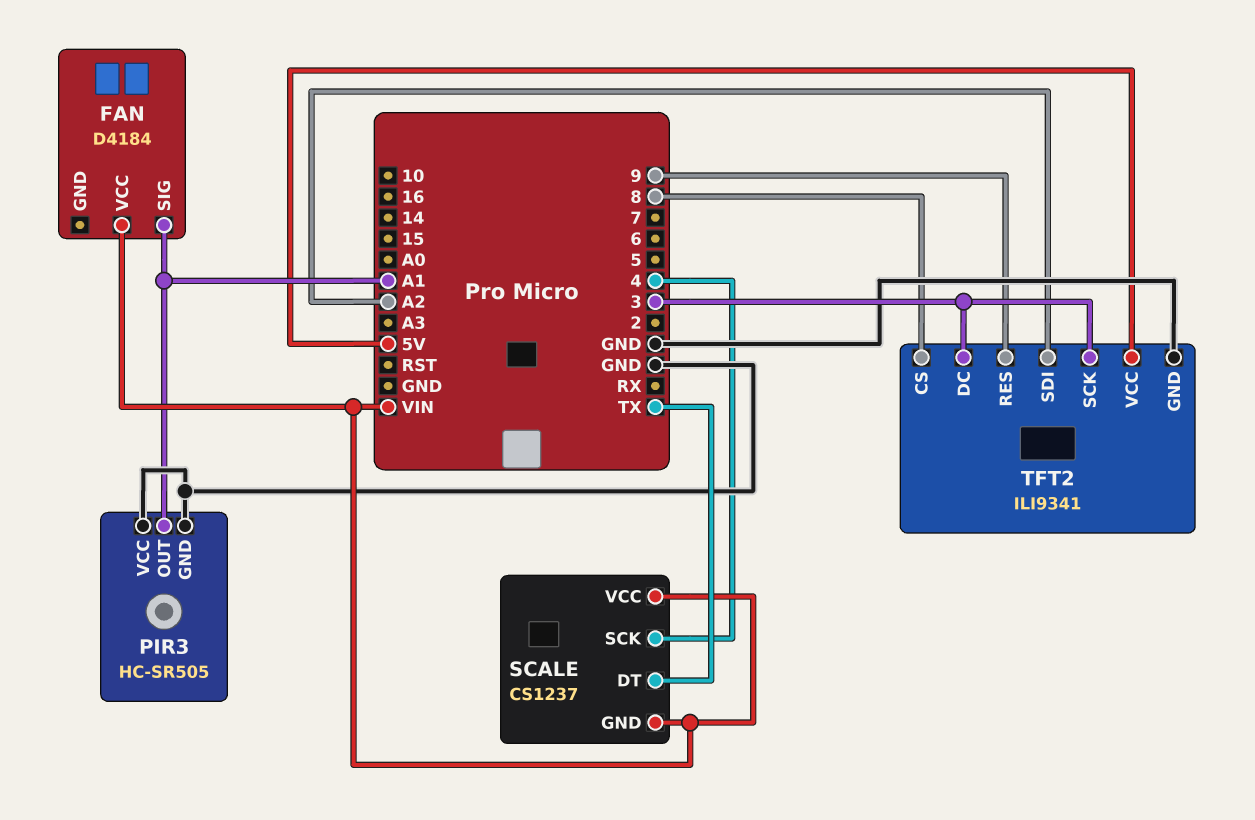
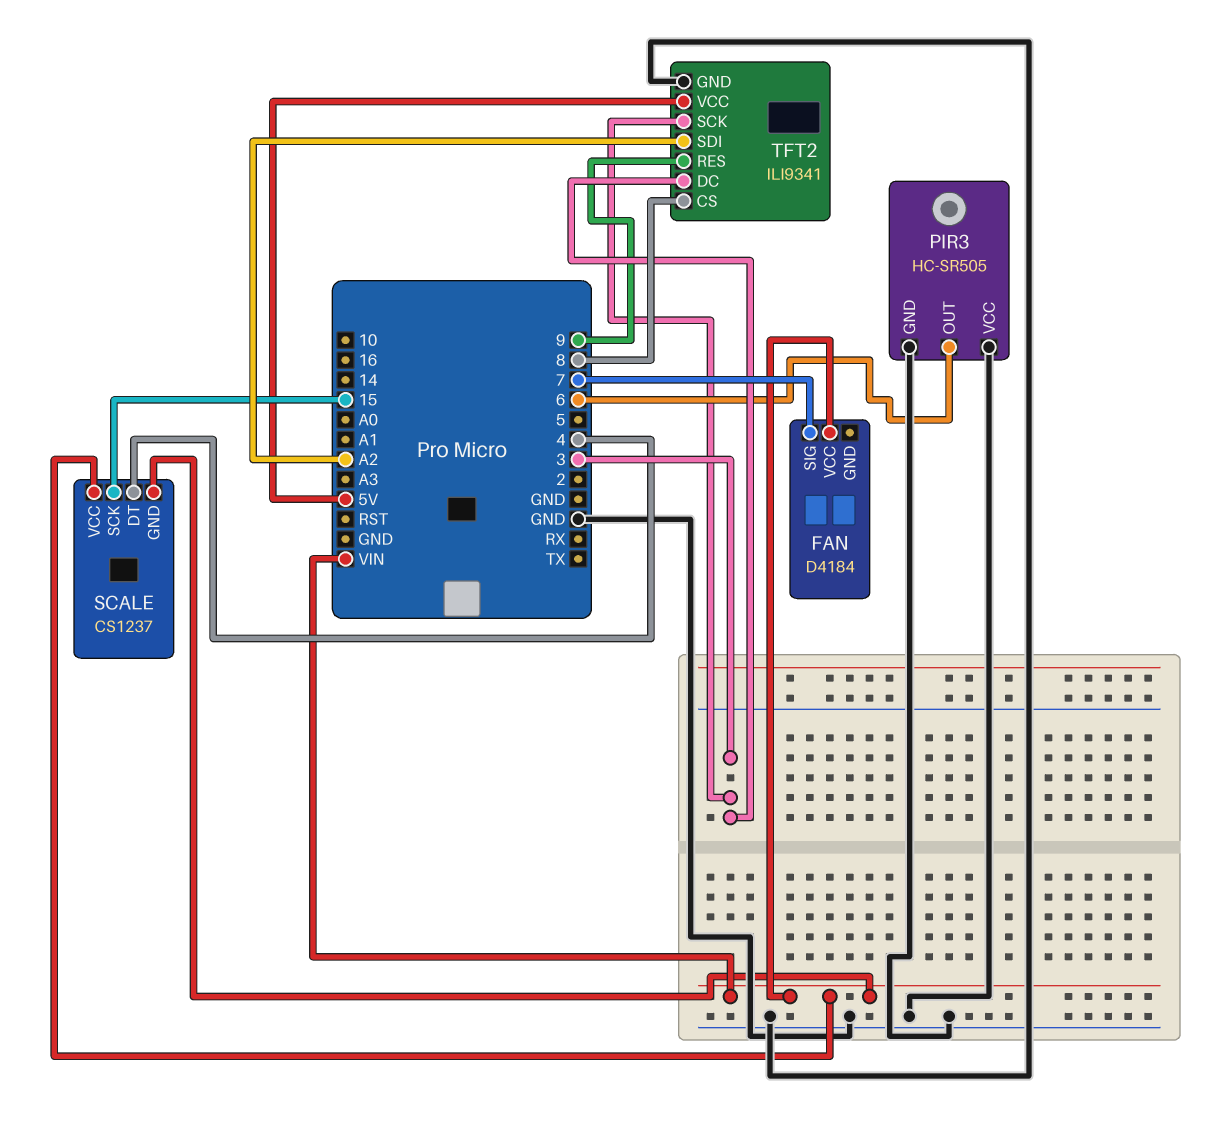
FAN pin SIG: A1 -> 7
PIR3 pin OUT: A1 -> 6
SCALE pin DT: TX -> 4
SCALE pin SCK: 4 -> 15

